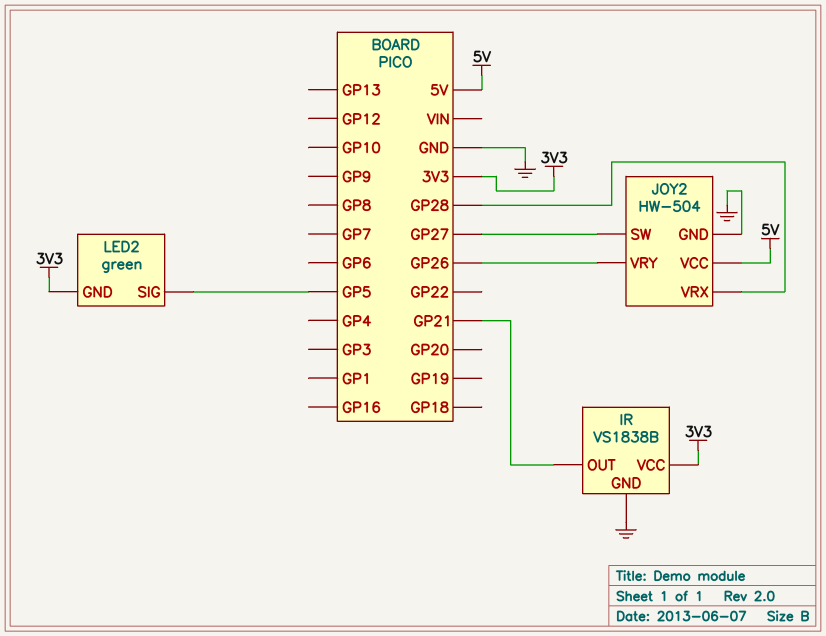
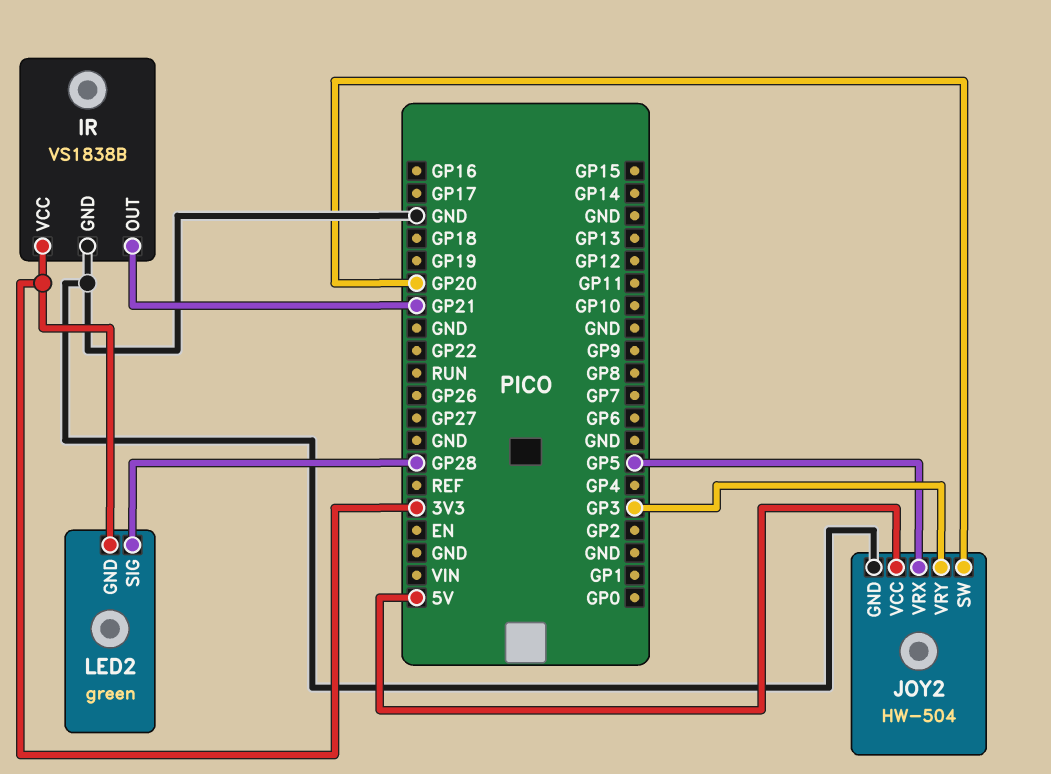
JOY2 pin SW: GP27 -> GP20
JOY2 pin VRX: GP28 -> GP5
JOY2 pin VRY: GP26 -> GP3
LED2 pin SIG: GP5 -> GP28

